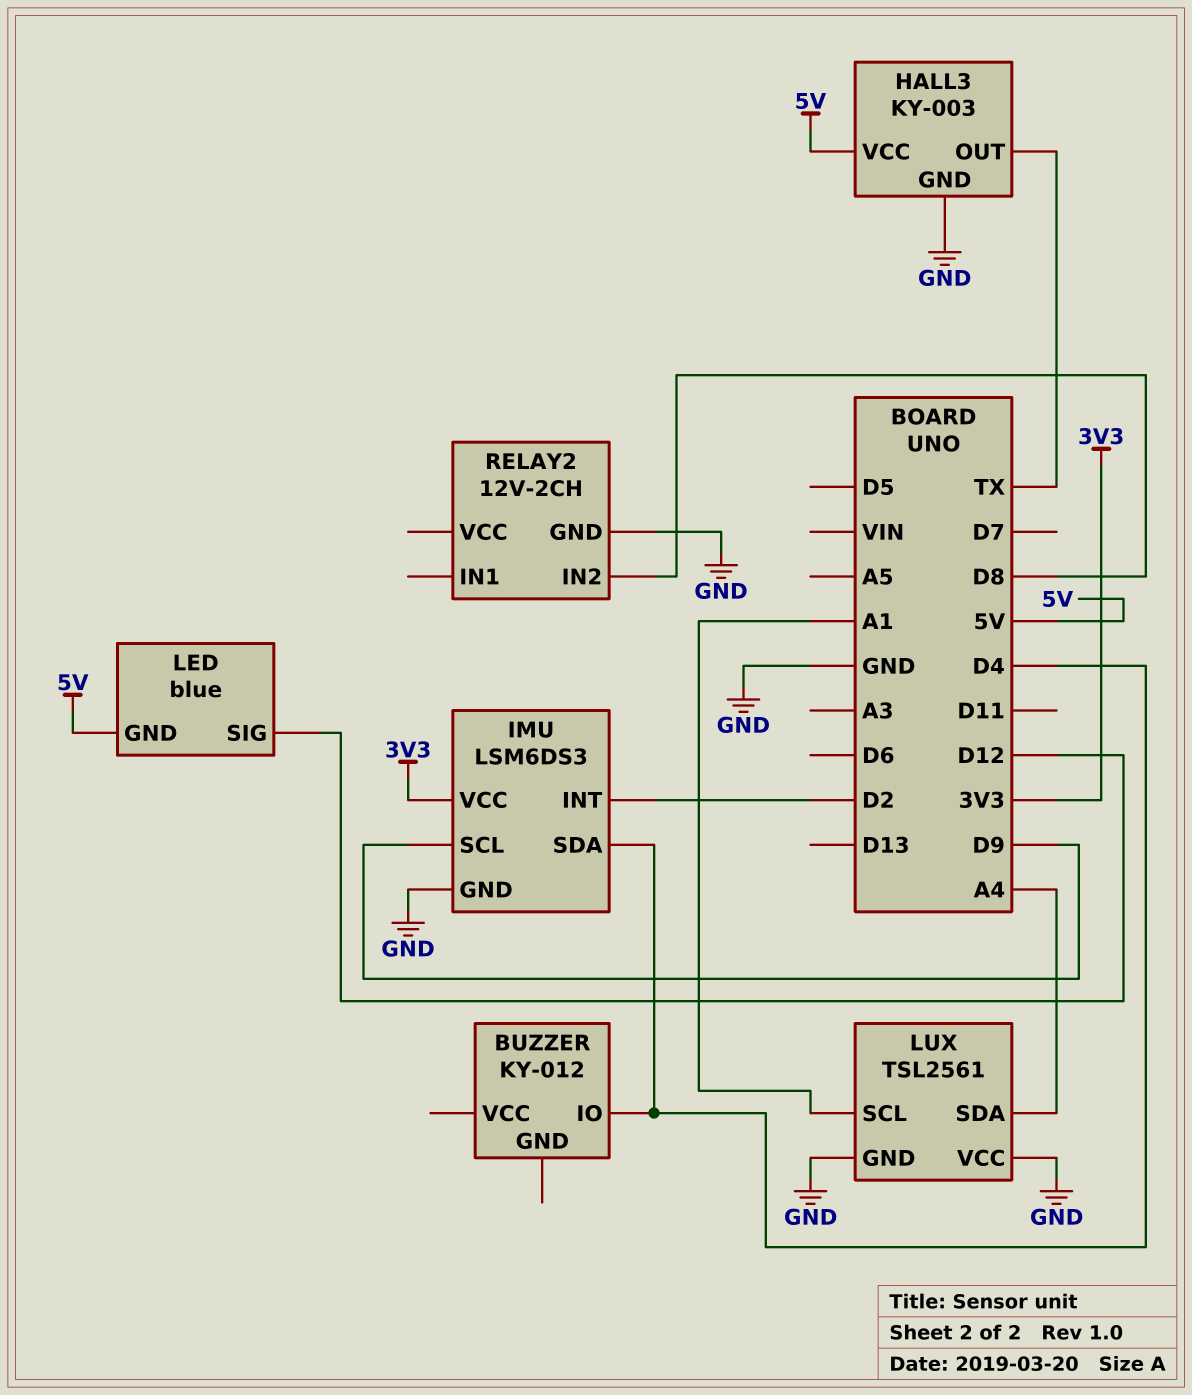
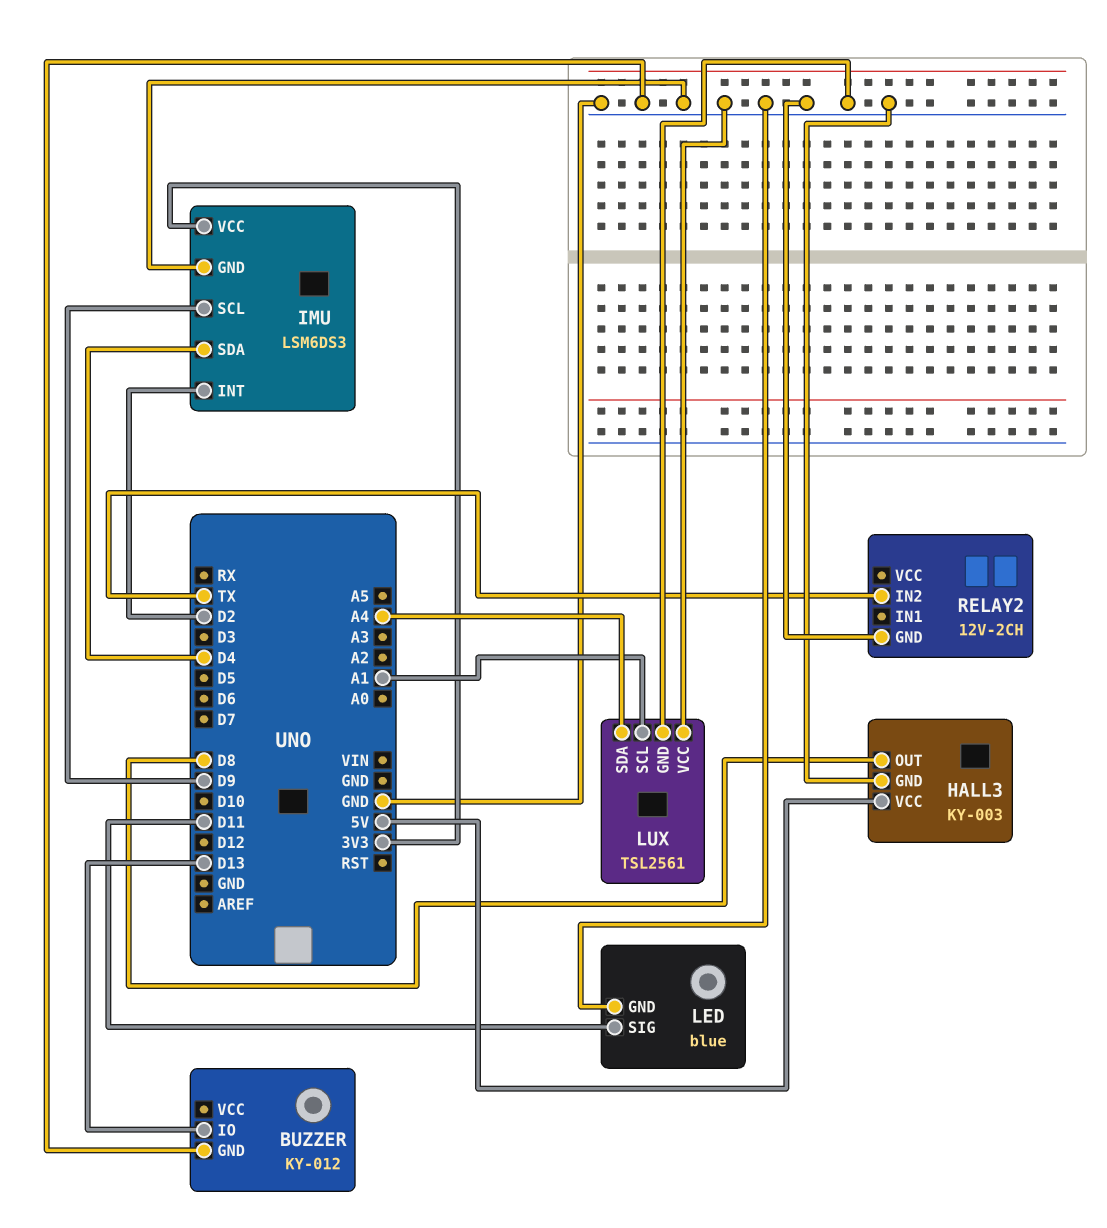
BUZZER pin GND: none -> GND
BUZZER pin IO: D4 -> D13
HALL3 pin OUT: TX -> D8
LED pin GND: 5V -> GND
LED pin SIG: D12 -> D11
RELAY2 pin IN2: D8 -> TX

